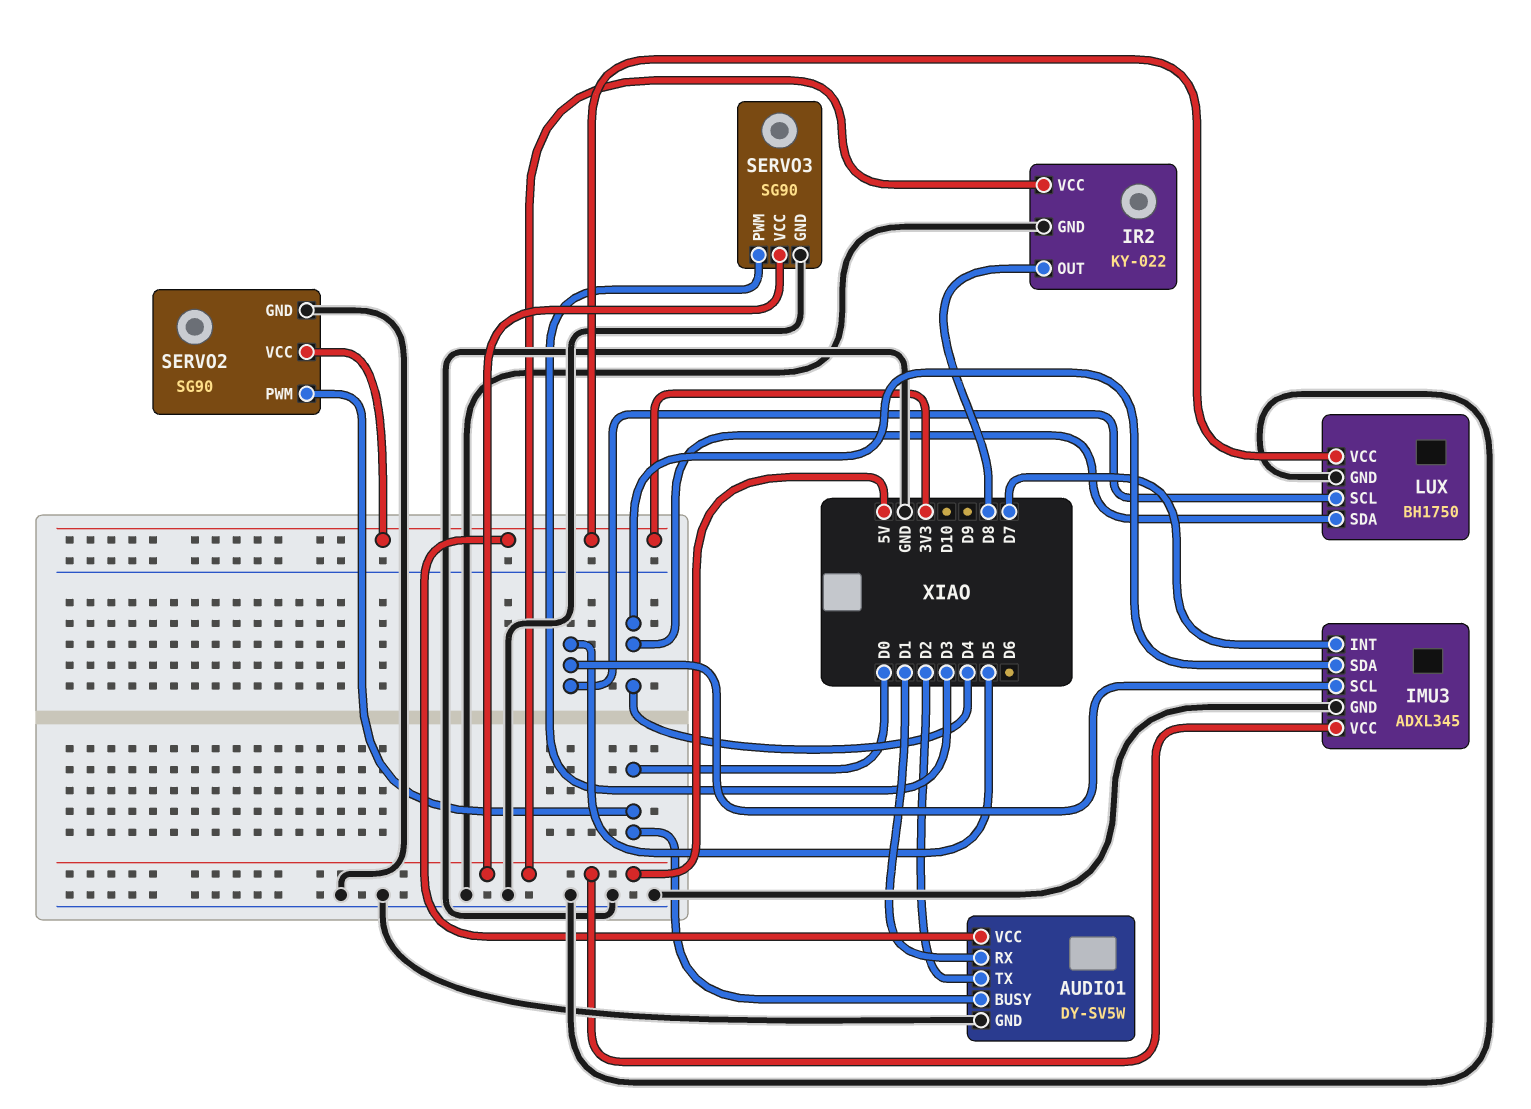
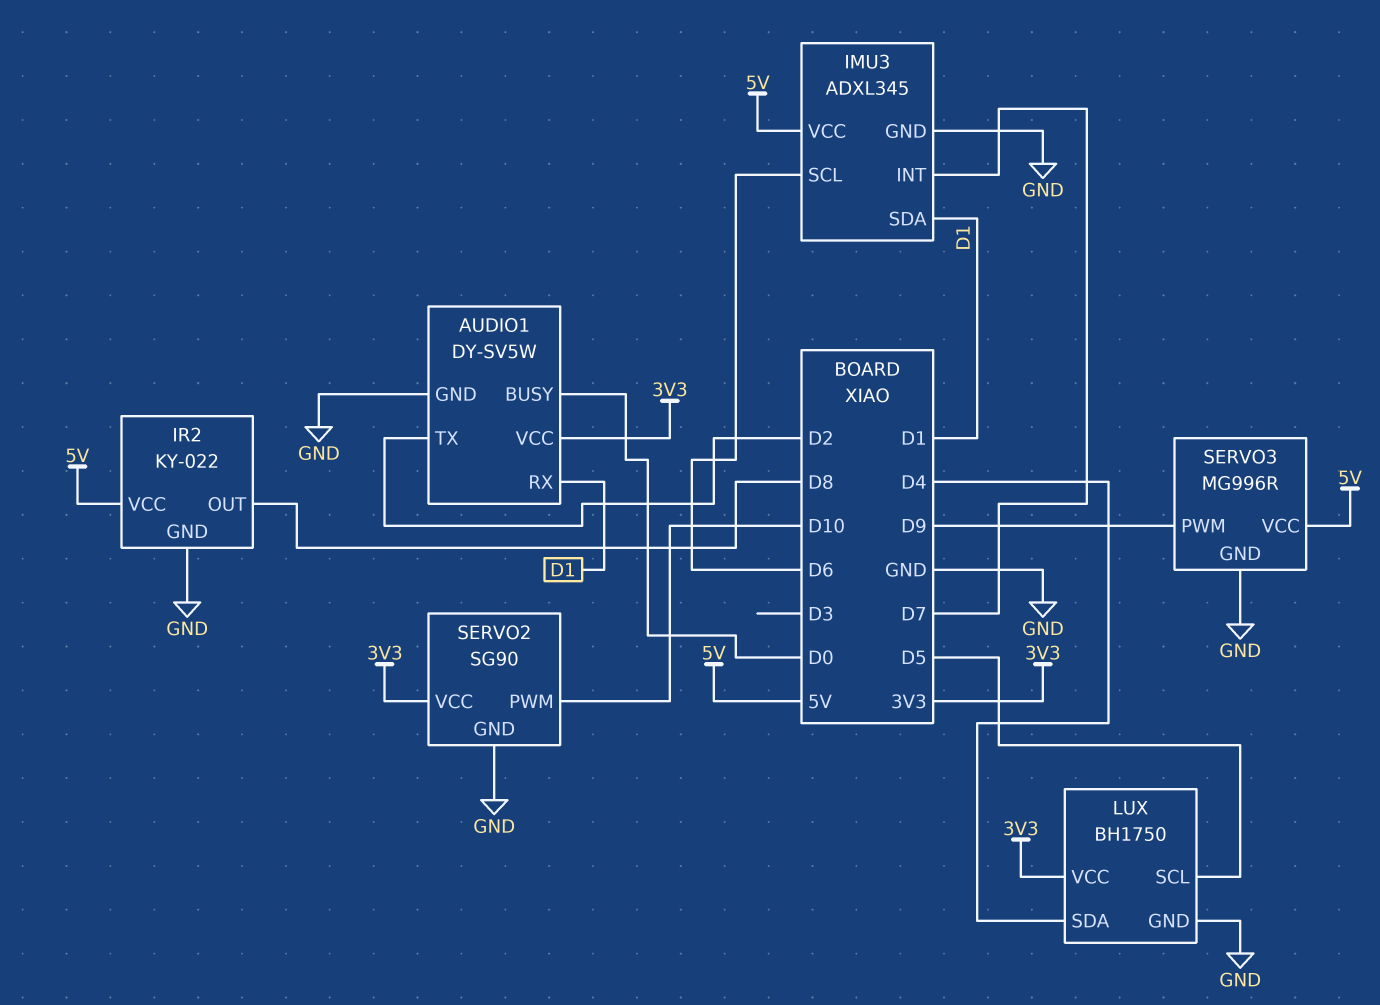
IMU3 pin SCL: D5 -> D6
IMU3 pin SDA: D4 -> D1
SERVO2 pin PWM: D0 -> D10
SERVO3: SG90 -> MG996R
SERVO3 pin PWM: D3 -> D9

